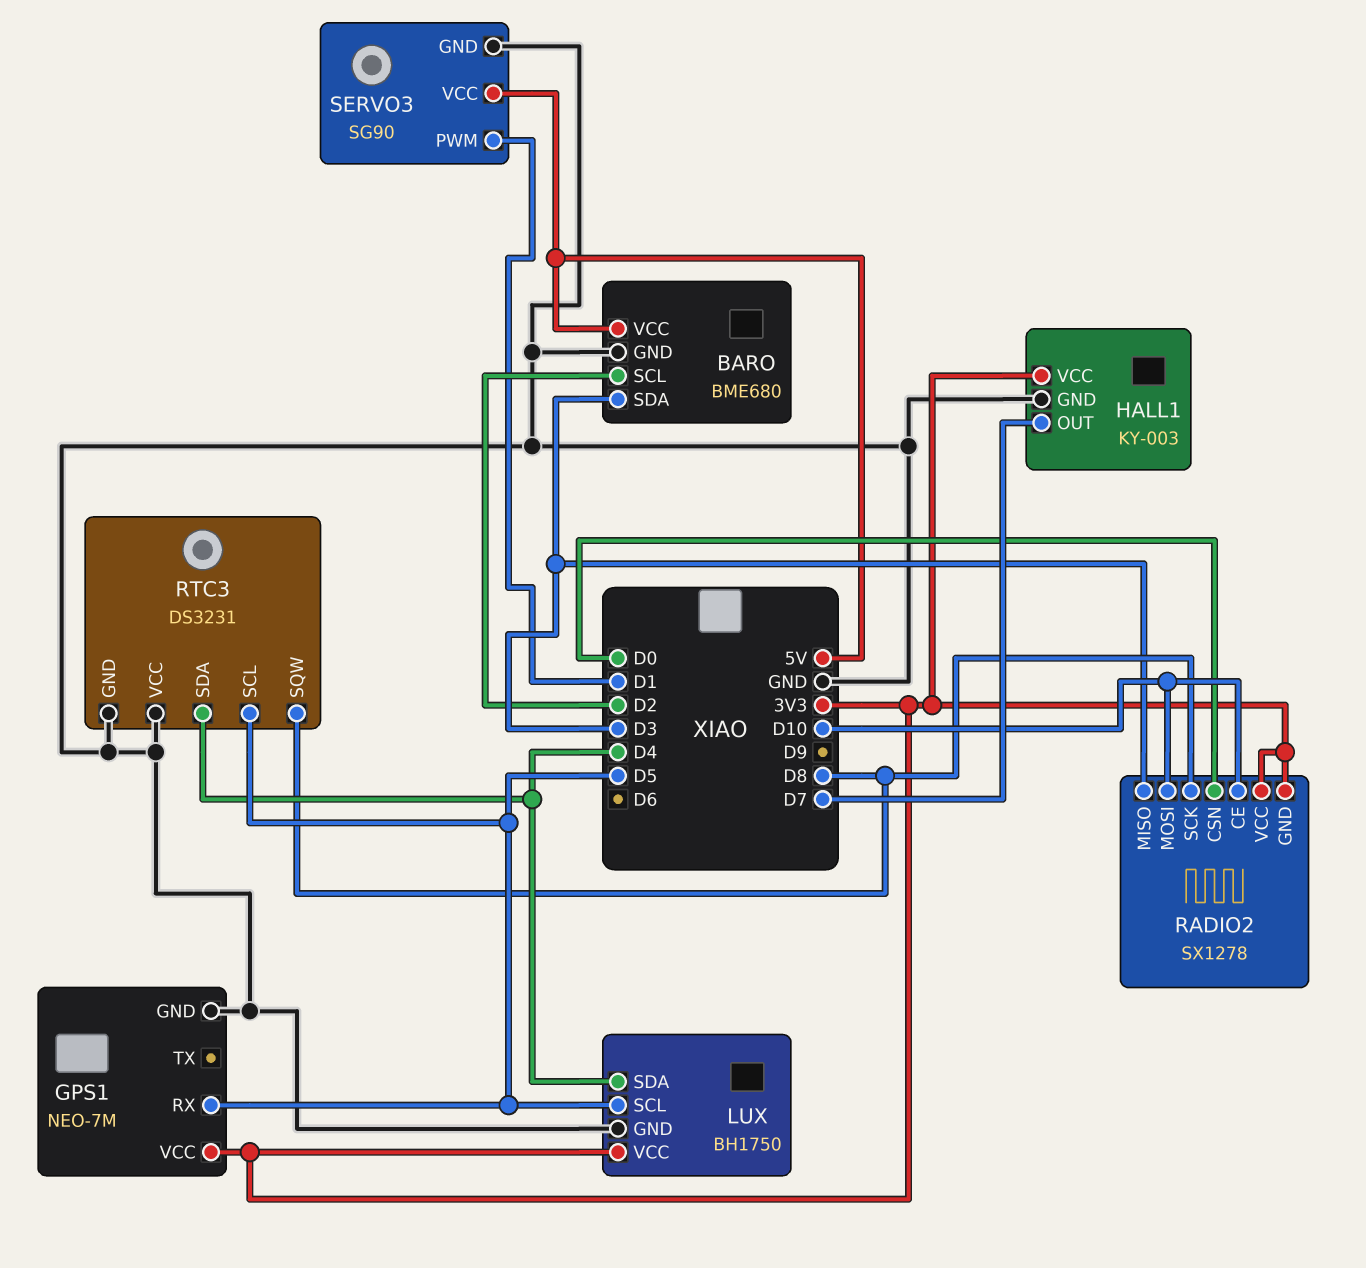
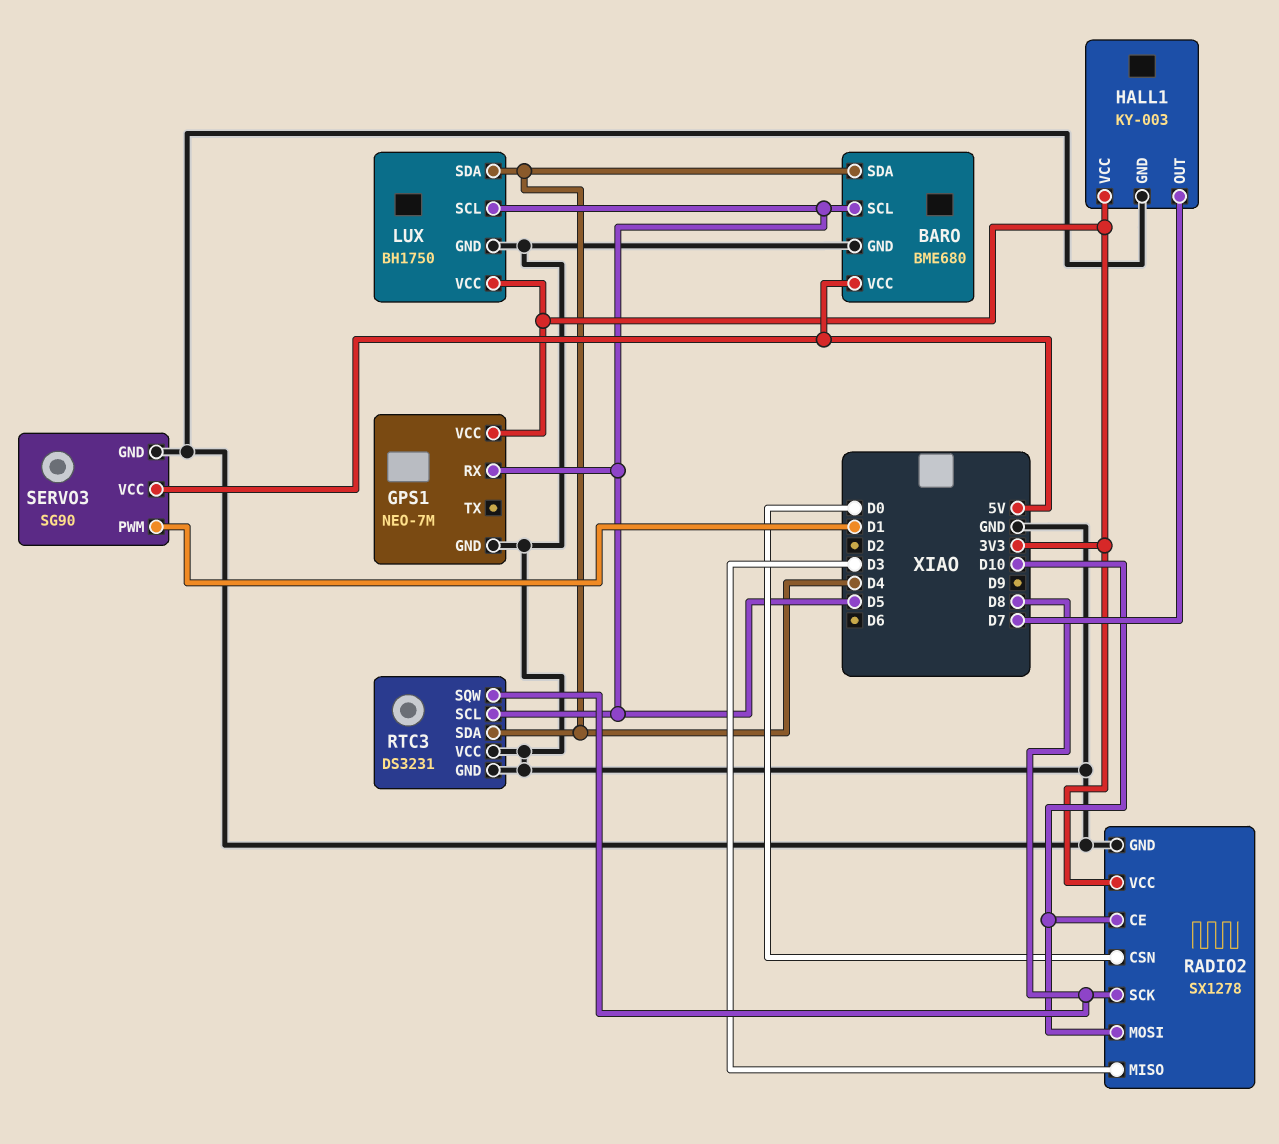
BARO pin SCL: D2 -> D5
BARO pin SDA: D3 -> D4
RADIO2 pin GND: 3V3 -> GND

